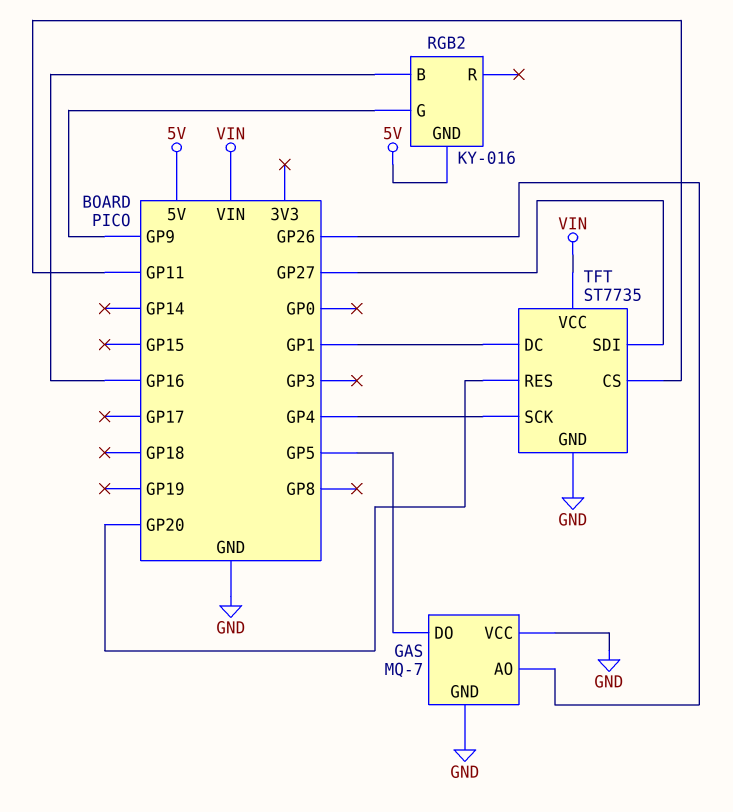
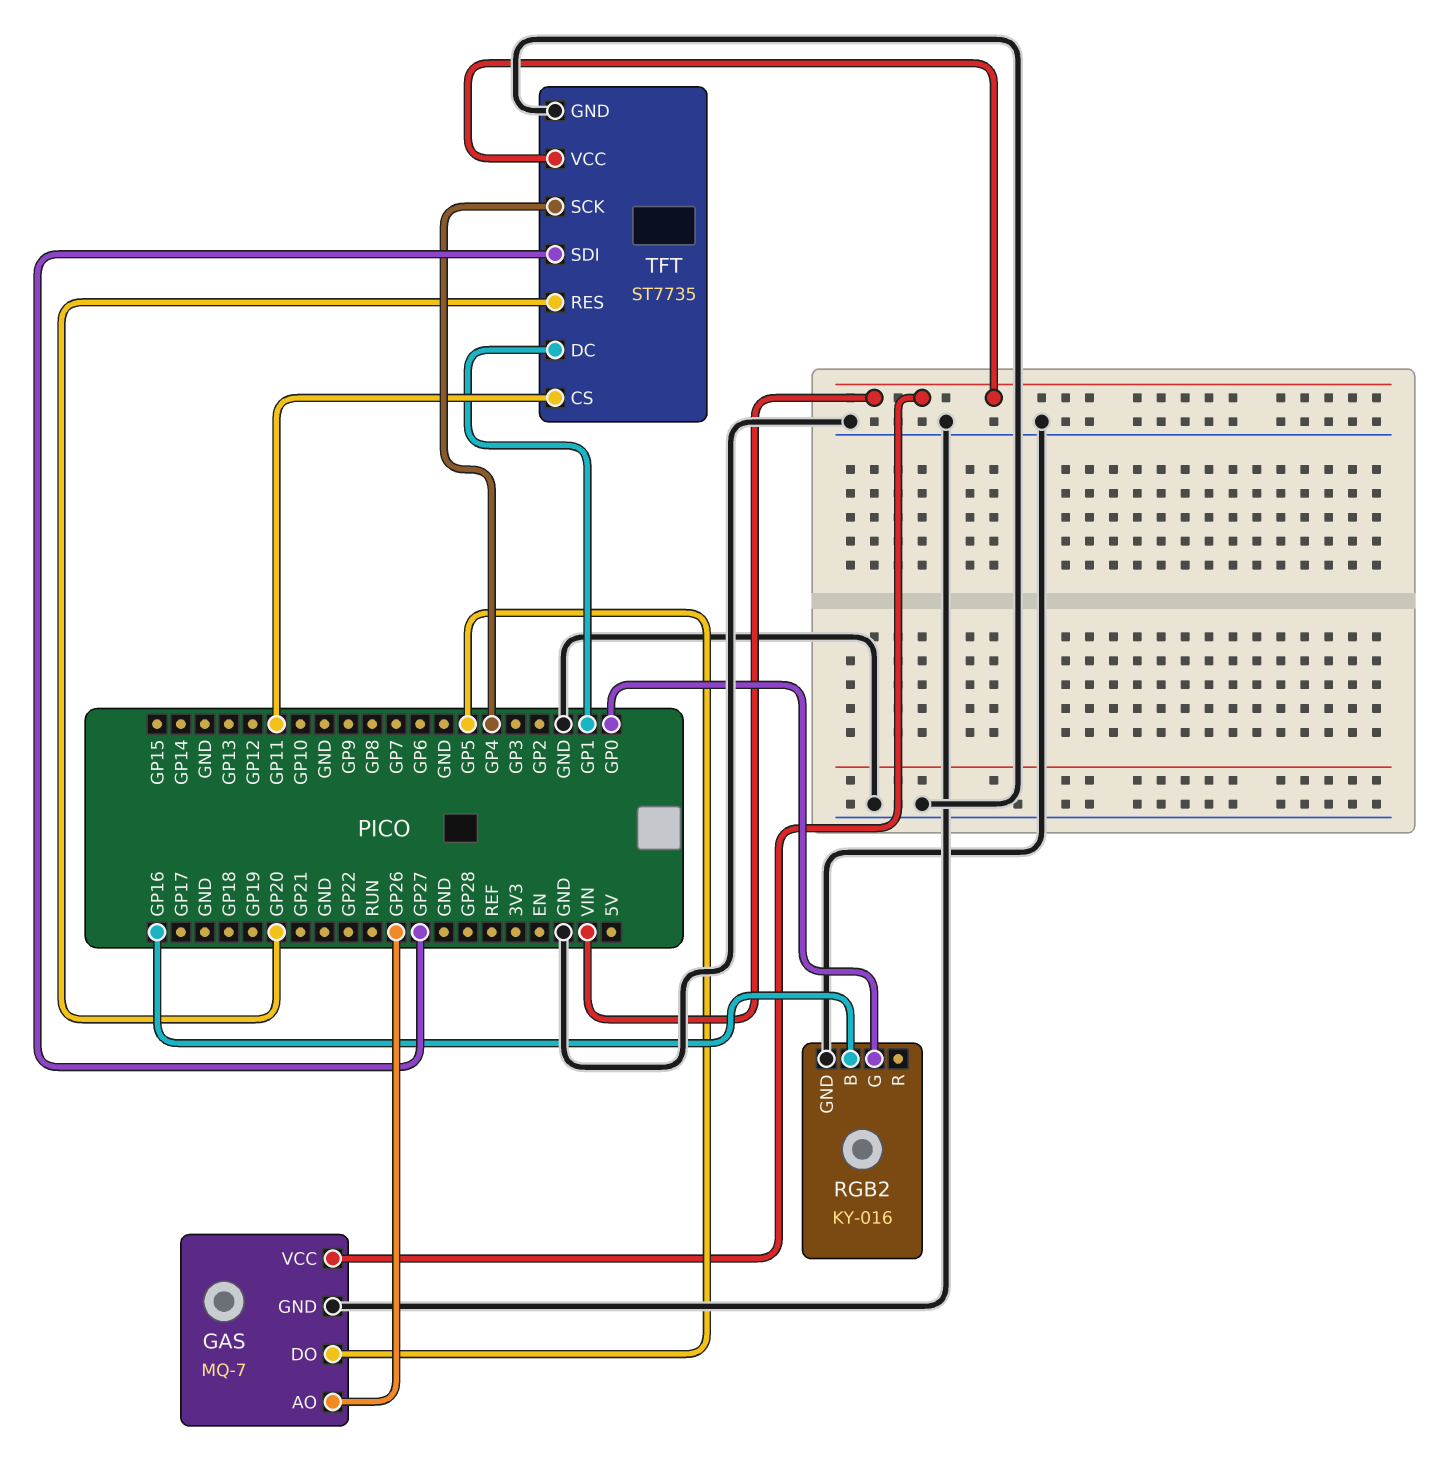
GAS pin VCC: GND -> VIN
RGB2 pin G: GP9 -> GP0
RGB2 pin GND: 5V -> GND

